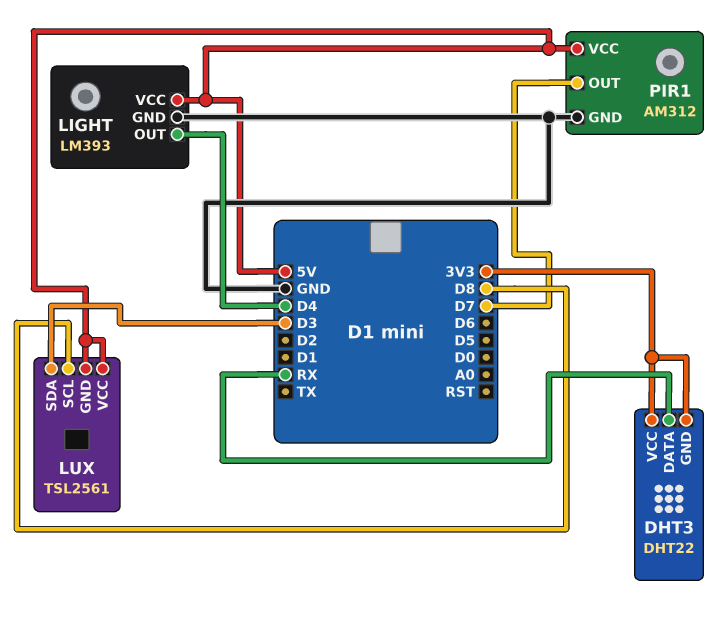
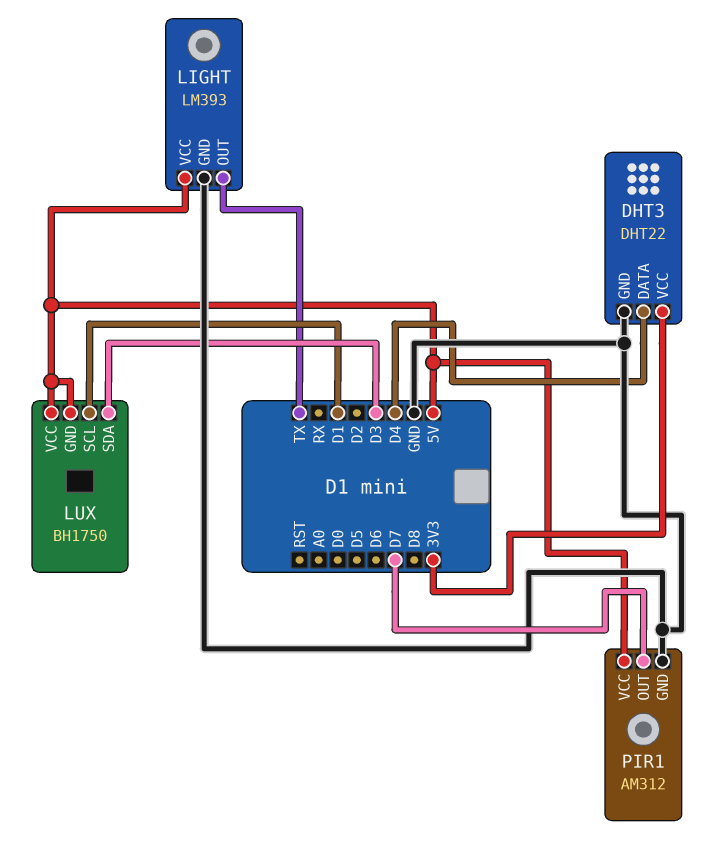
DHT3 pin DATA: RX -> D4
DHT3 pin GND: 3V3 -> GND
LIGHT pin OUT: D4 -> TX
LUX: TSL2561 -> BH1750
LUX pin SCL: D8 -> D1

